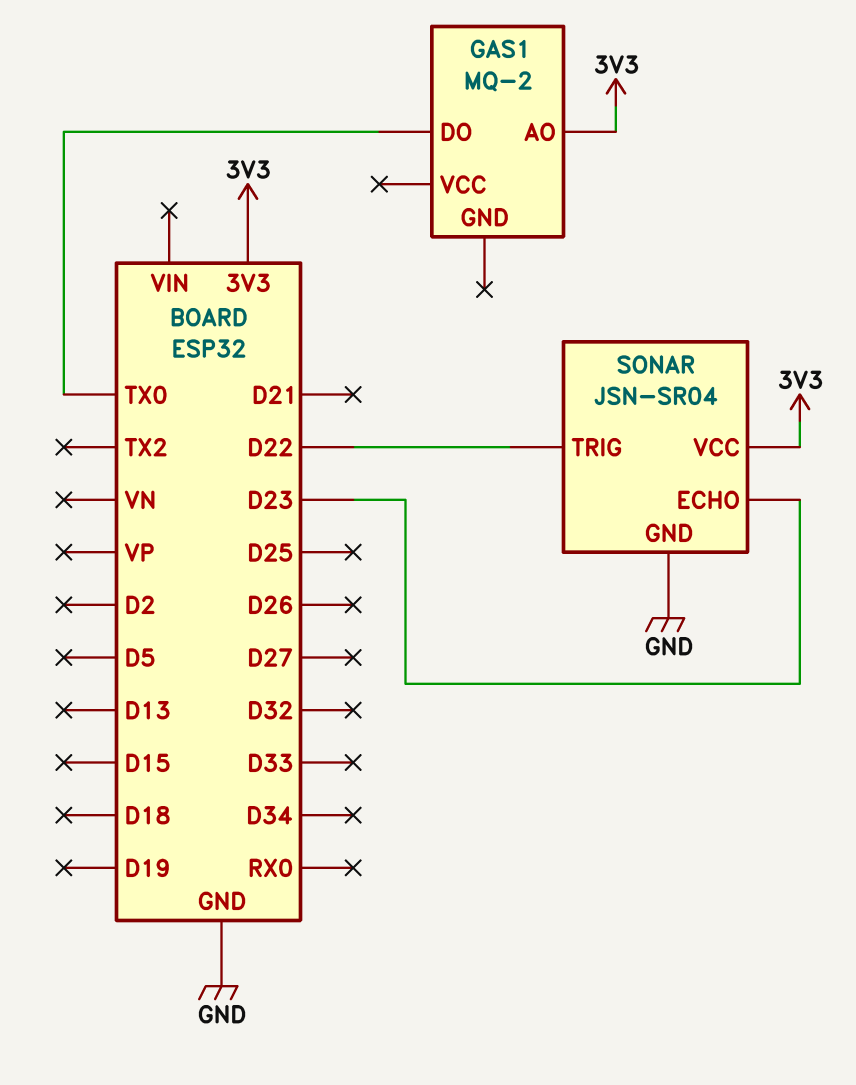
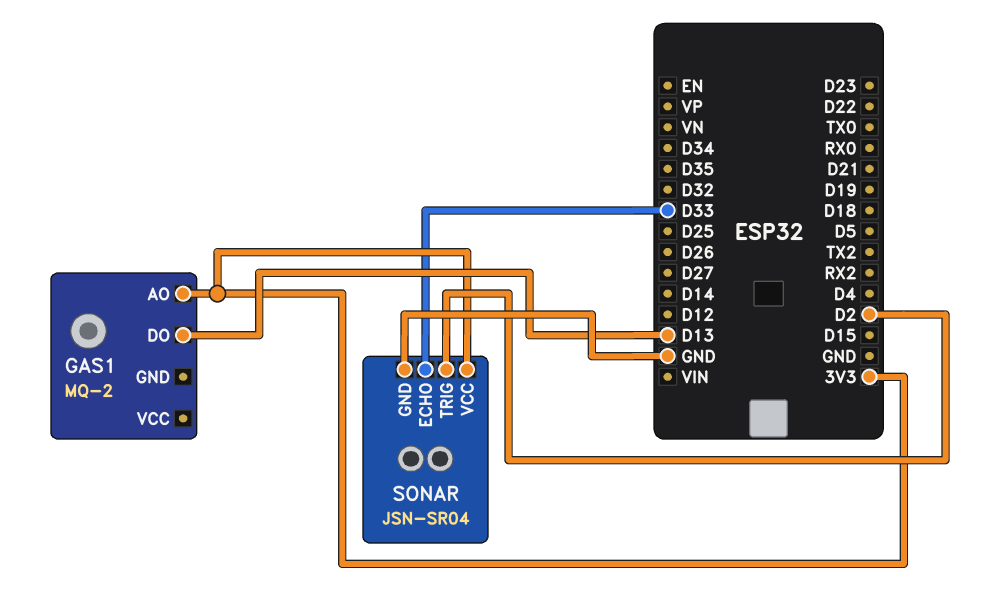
GAS1 pin DO: TX0 -> D13
SONAR pin ECHO: D23 -> D33
SONAR pin TRIG: D22 -> D2

